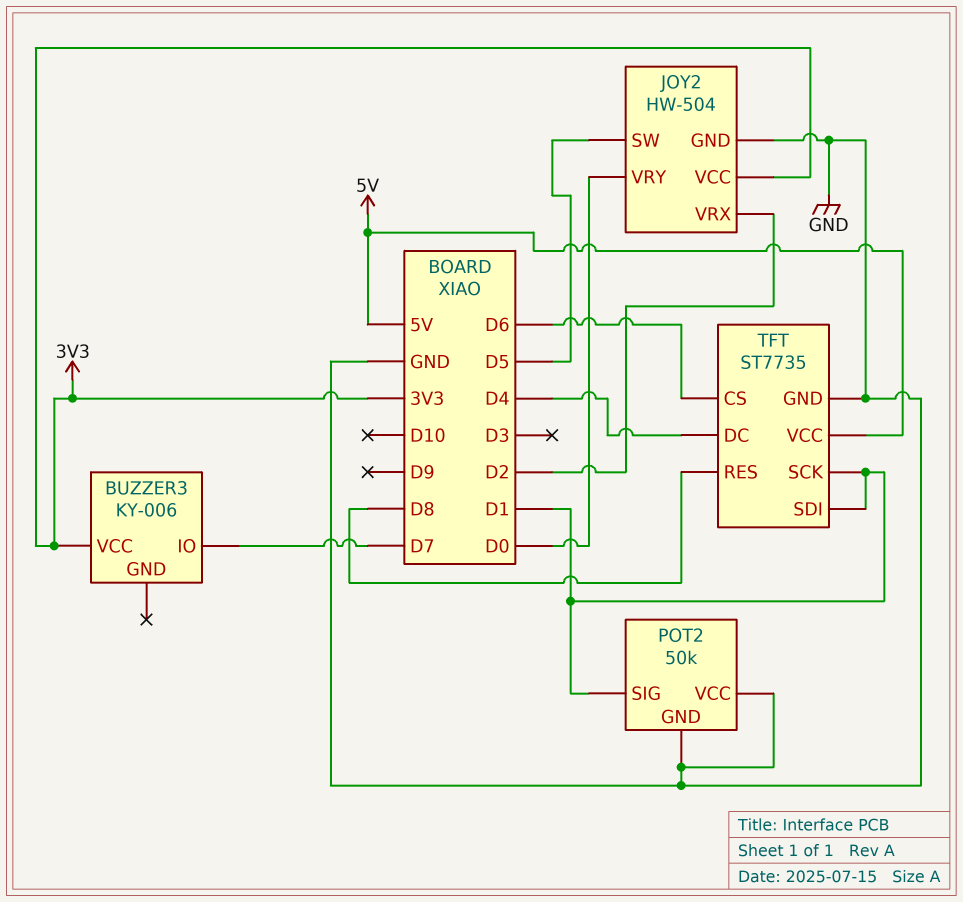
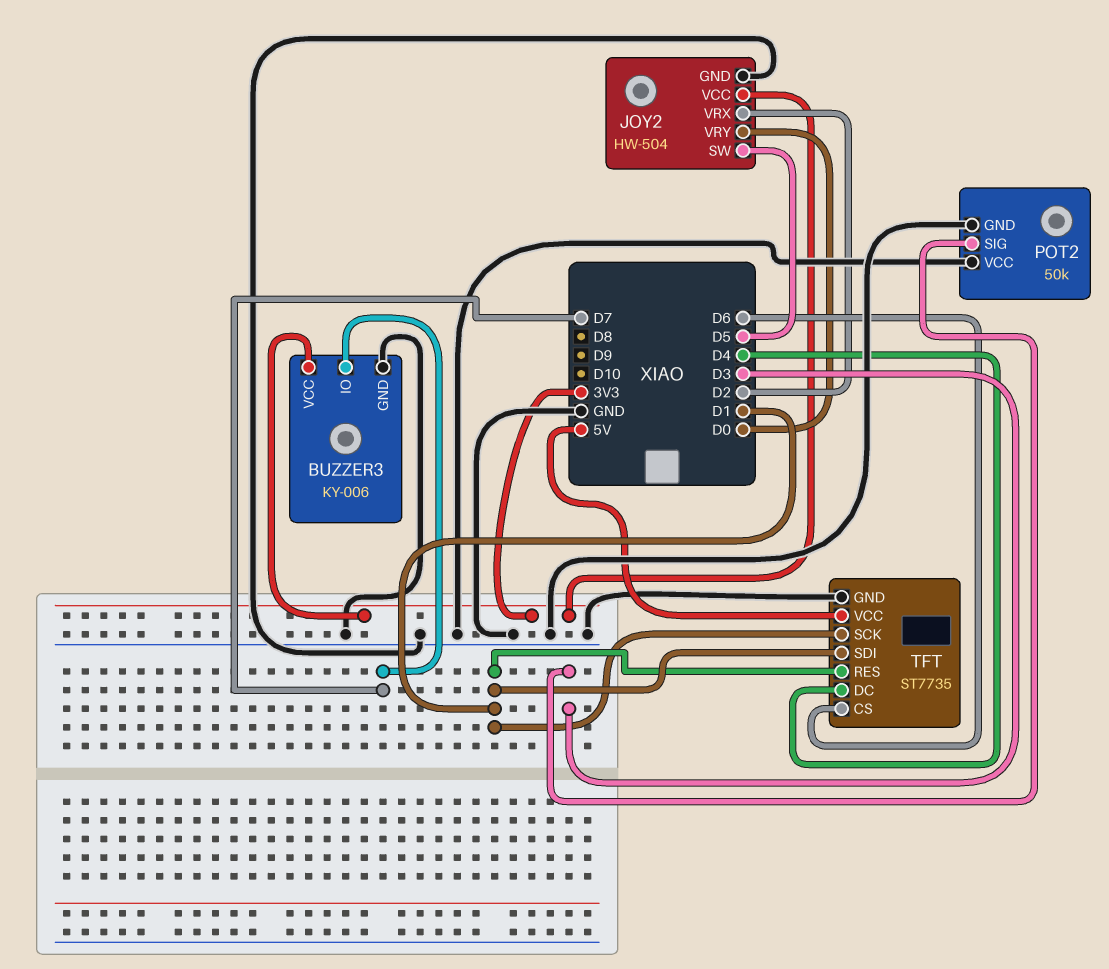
BUZZER3 pin GND: none -> GND
POT2 pin SIG: D1 -> D3
TFT pin RES: D8 -> D1

